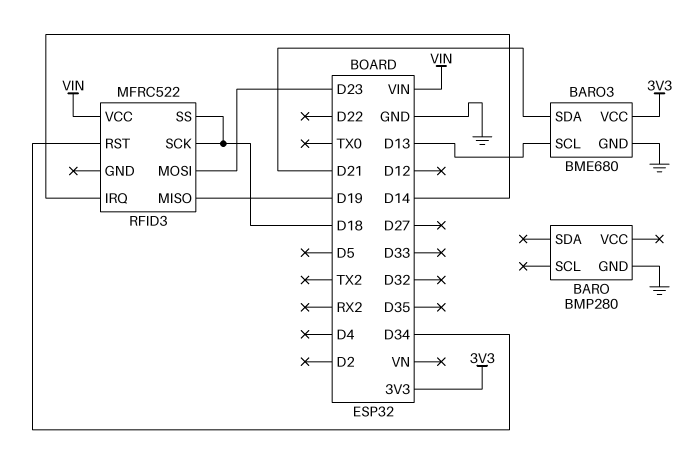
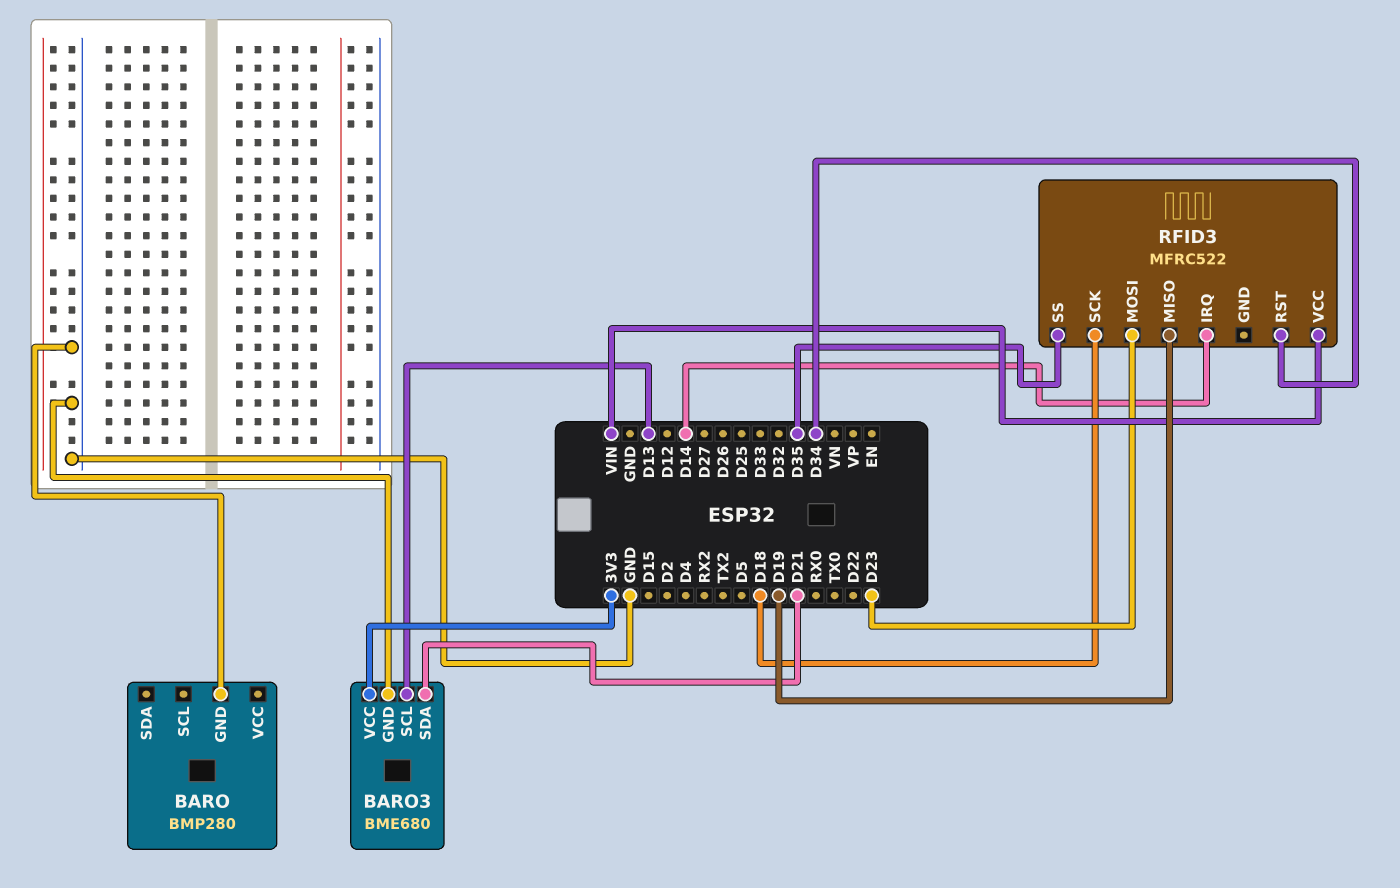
RFID3 pin SS: D18 -> D35

